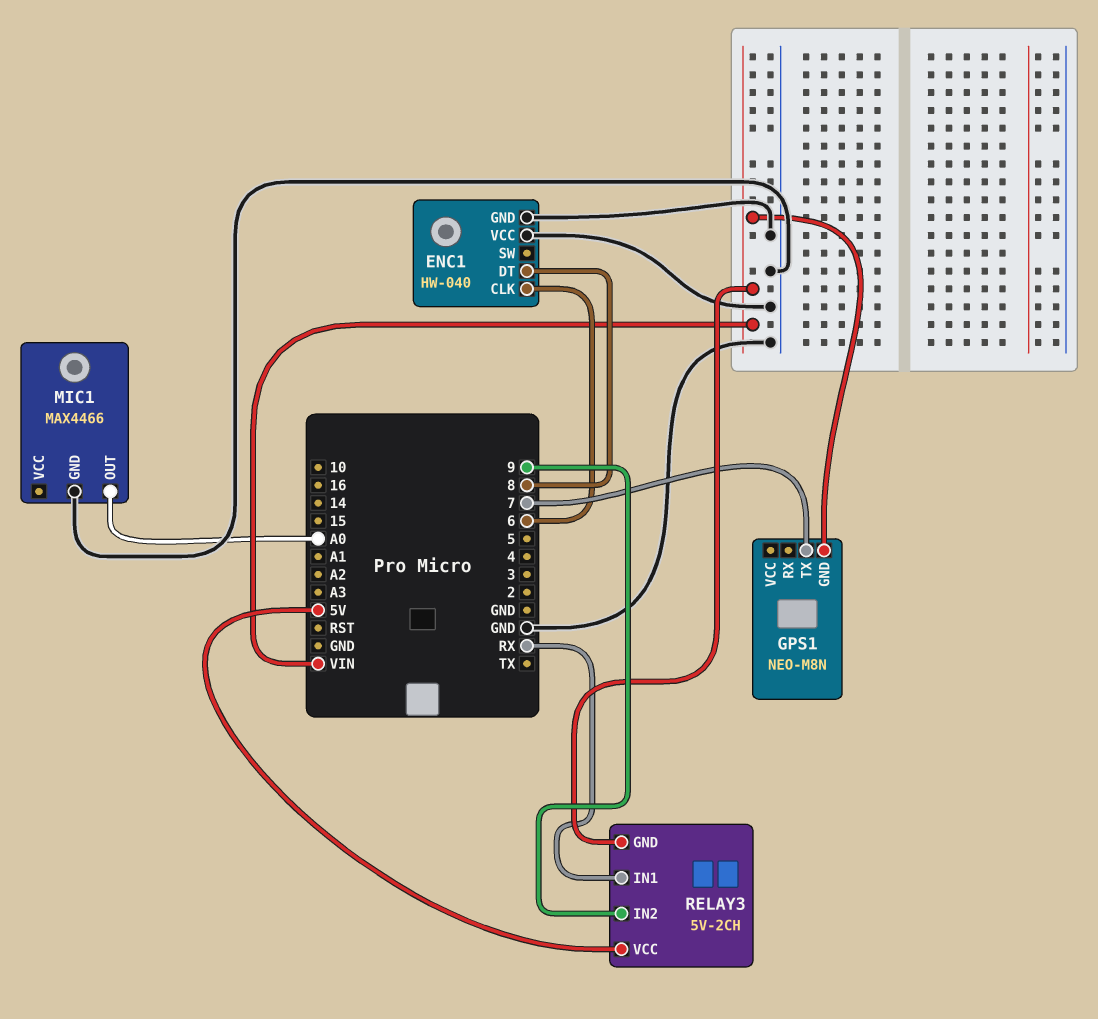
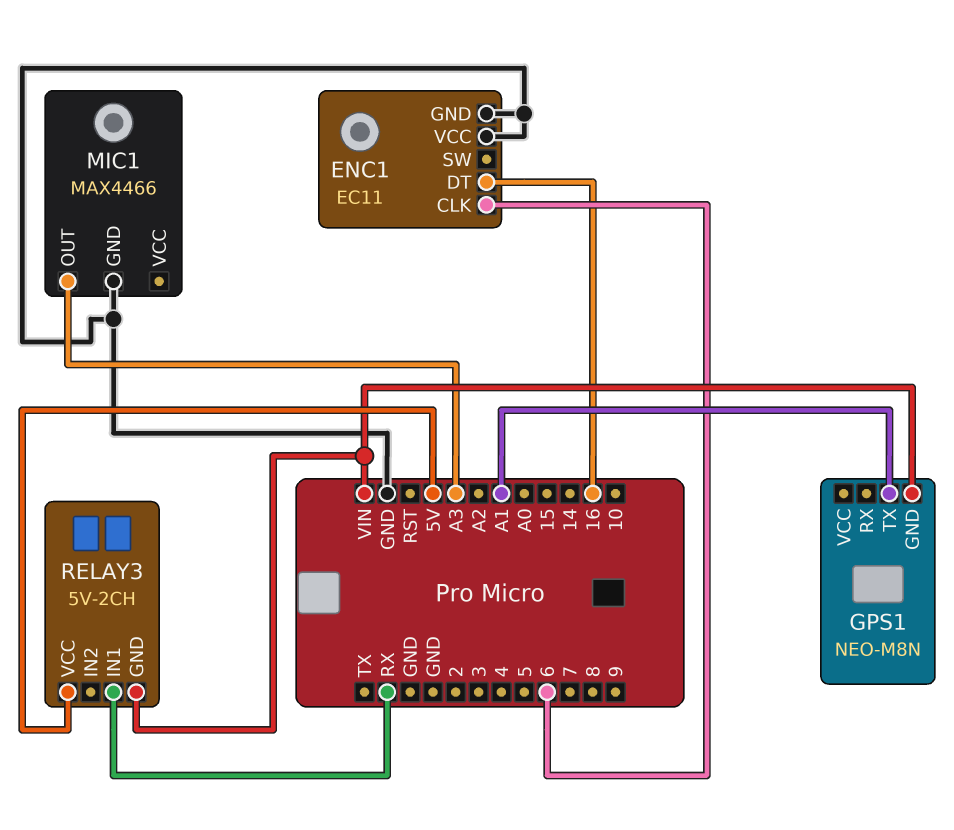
ENC1: HW-040 -> EC11
ENC1 pin DT: 8 -> 16
GPS1 pin TX: 7 -> A1
MIC1 pin OUT: A0 -> A3
RELAY3 pin IN2: 9 -> none

